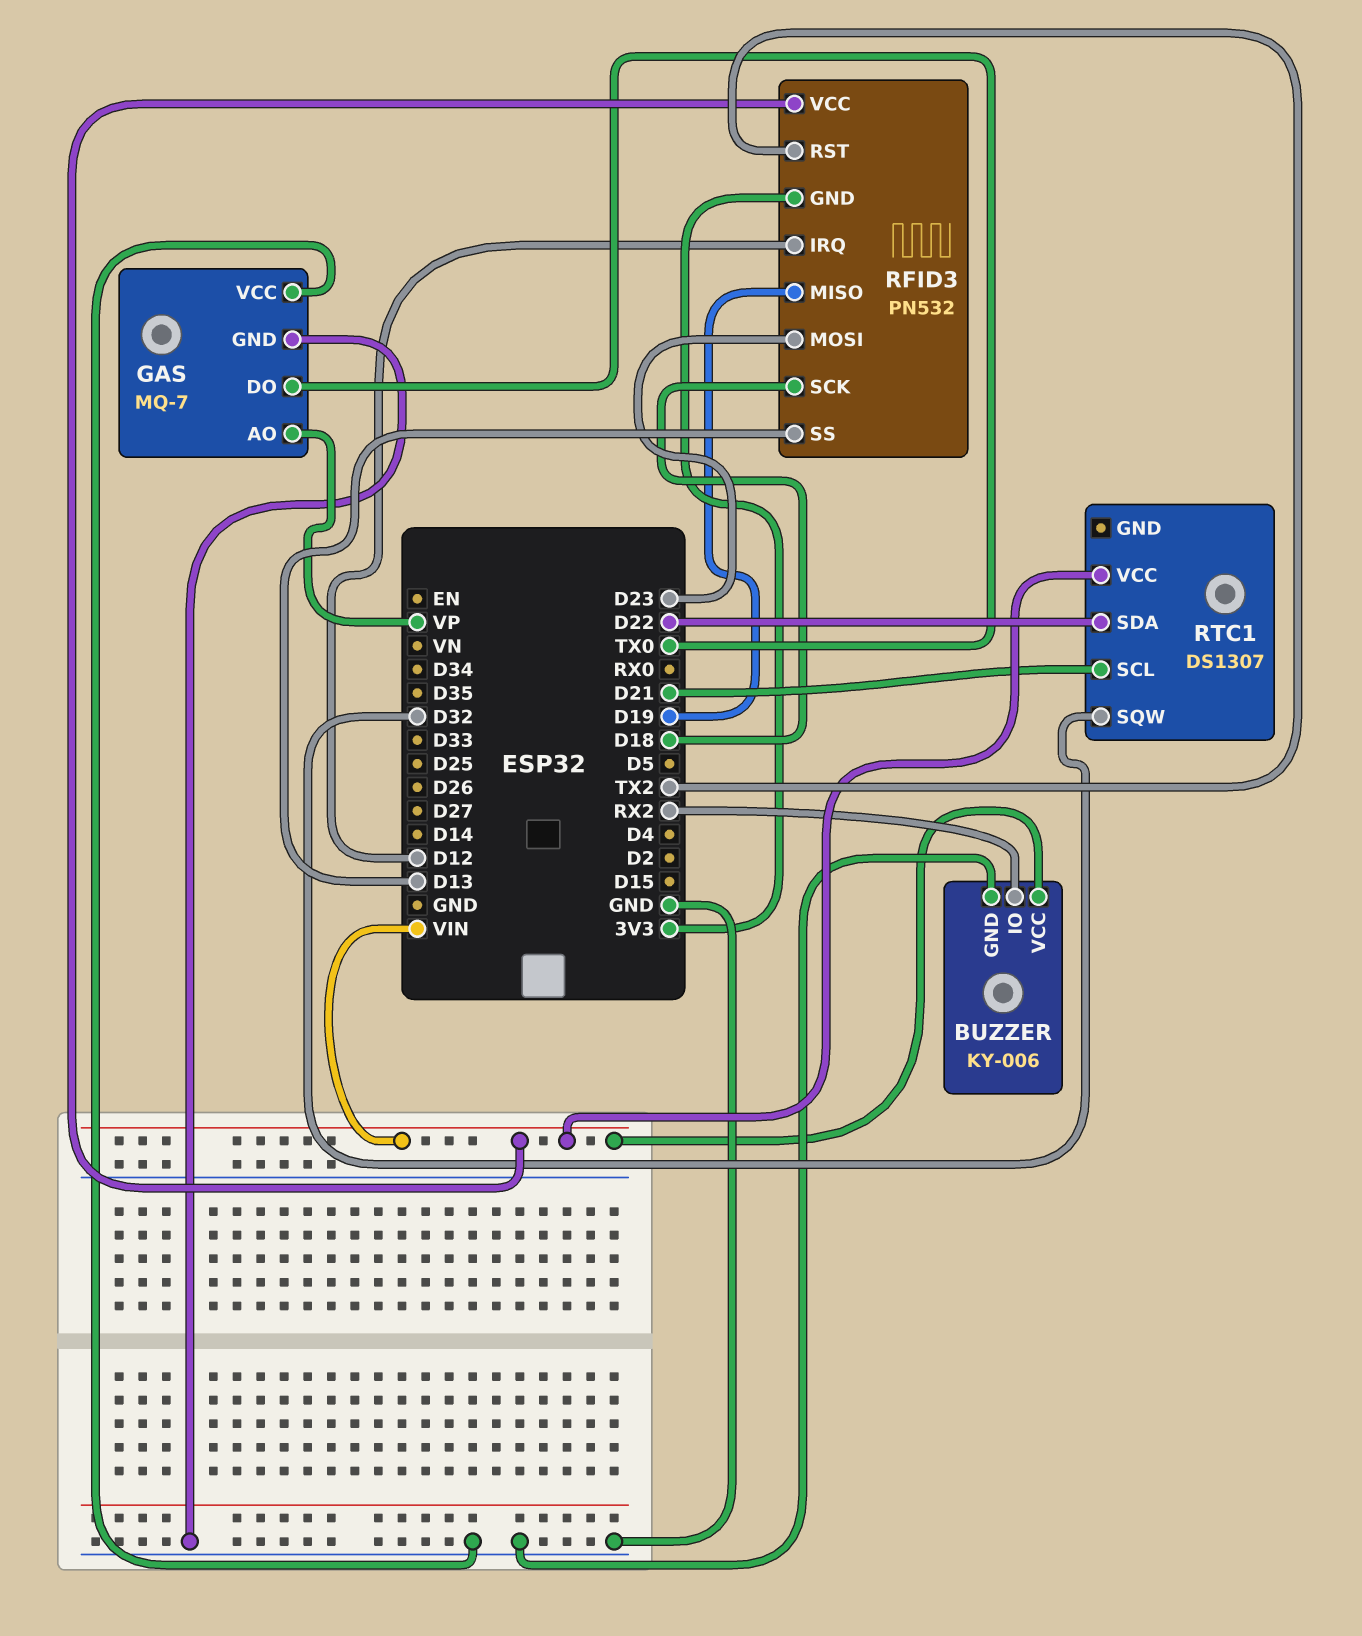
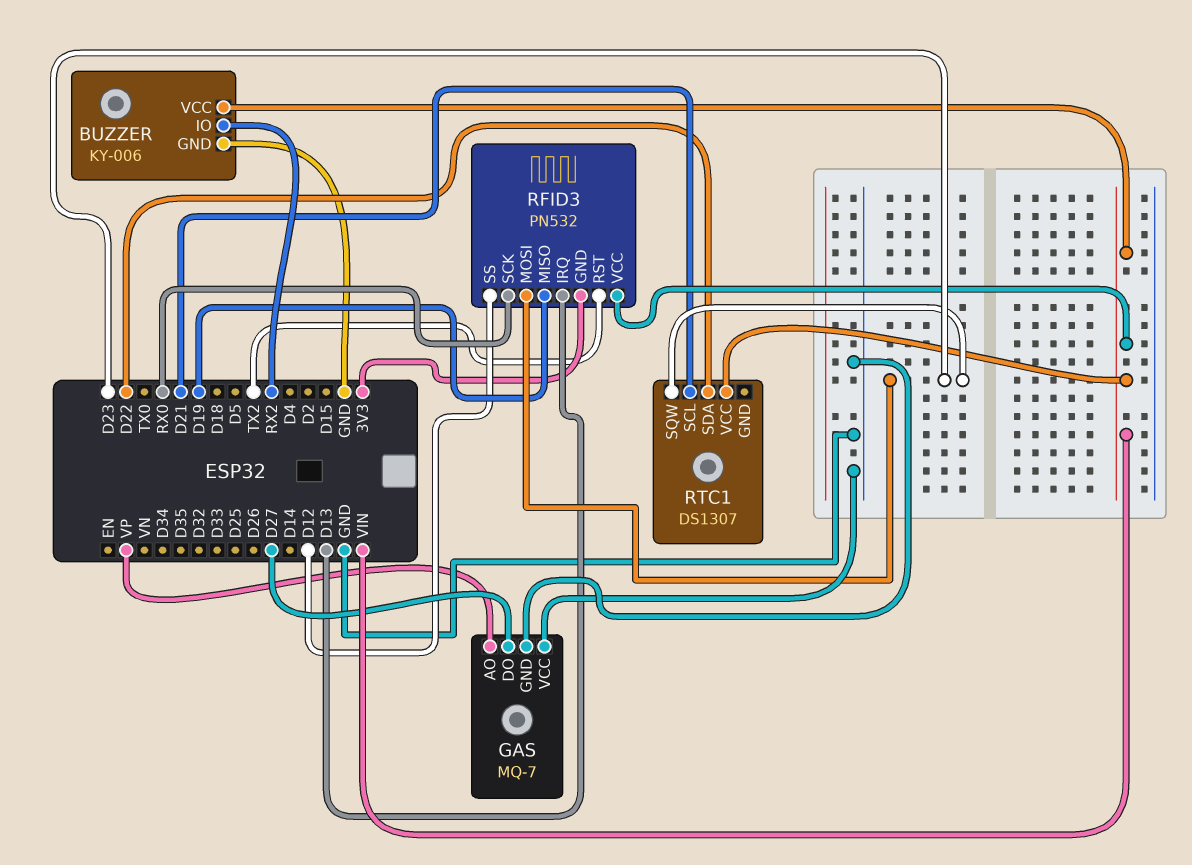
GAS pin DO: TX0 -> D27
RFID3 pin IRQ: D12 -> D13
RFID3 pin SCK: D18 -> RX0
RFID3 pin SS: D13 -> D12
RTC1 pin SQW: D32 -> D23

